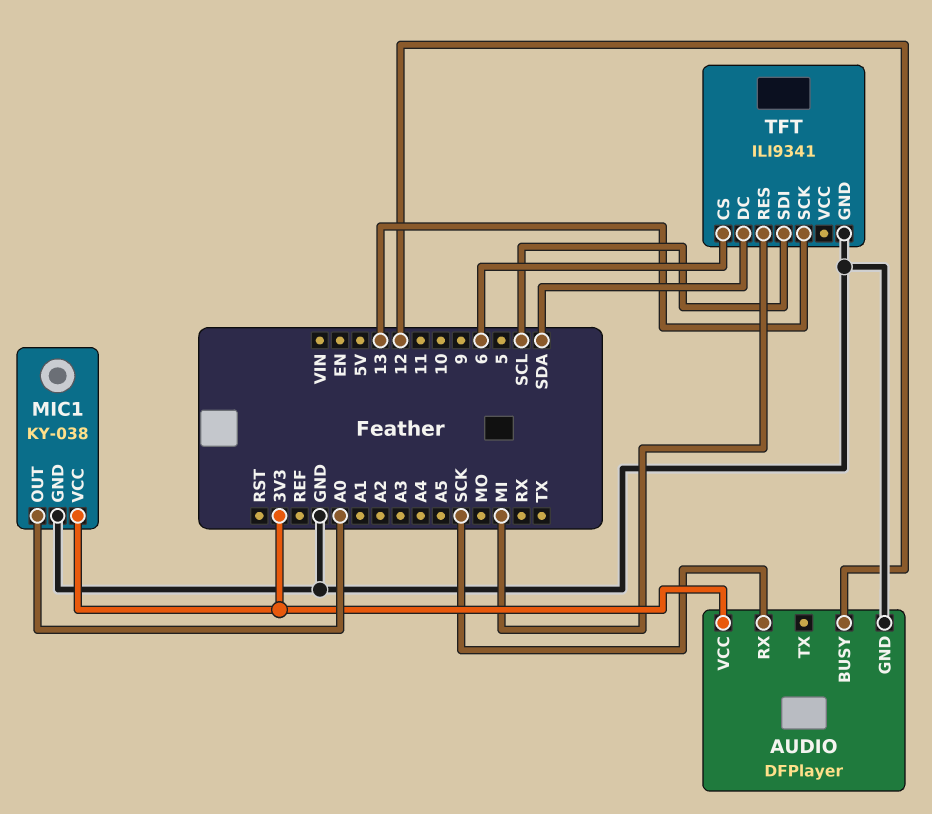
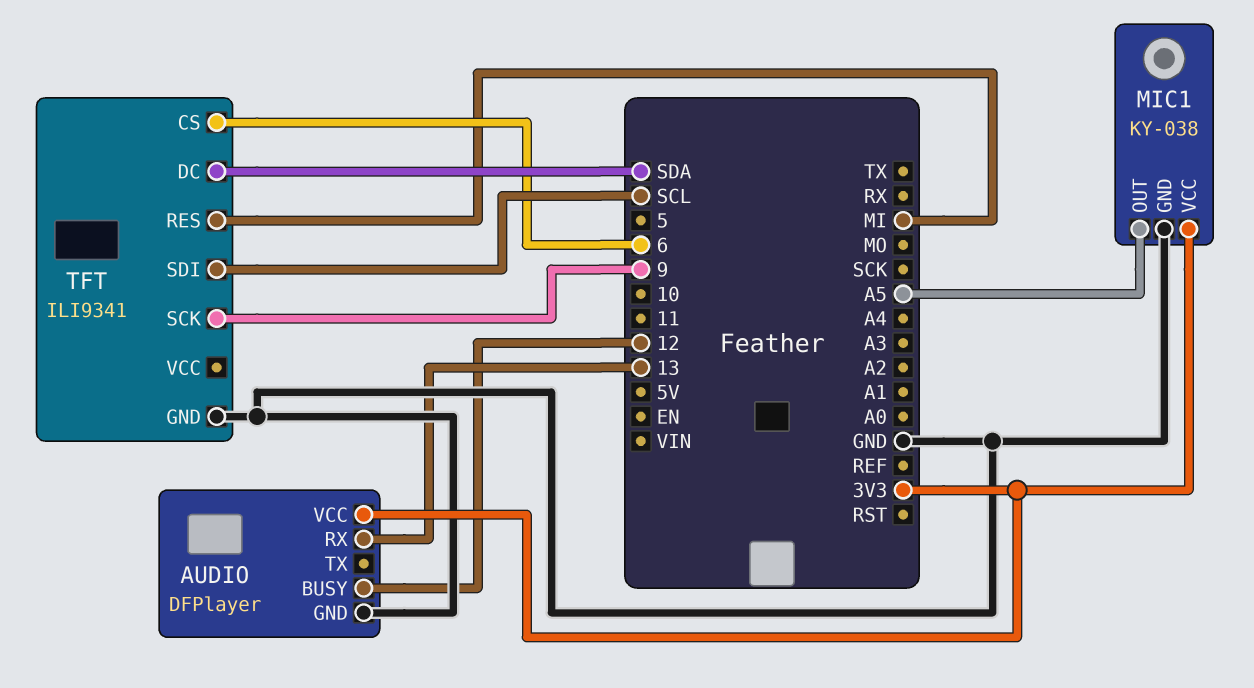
AUDIO pin RX: SCK -> 13
MIC1 pin OUT: A0 -> A5
TFT pin SCK: 13 -> 9

